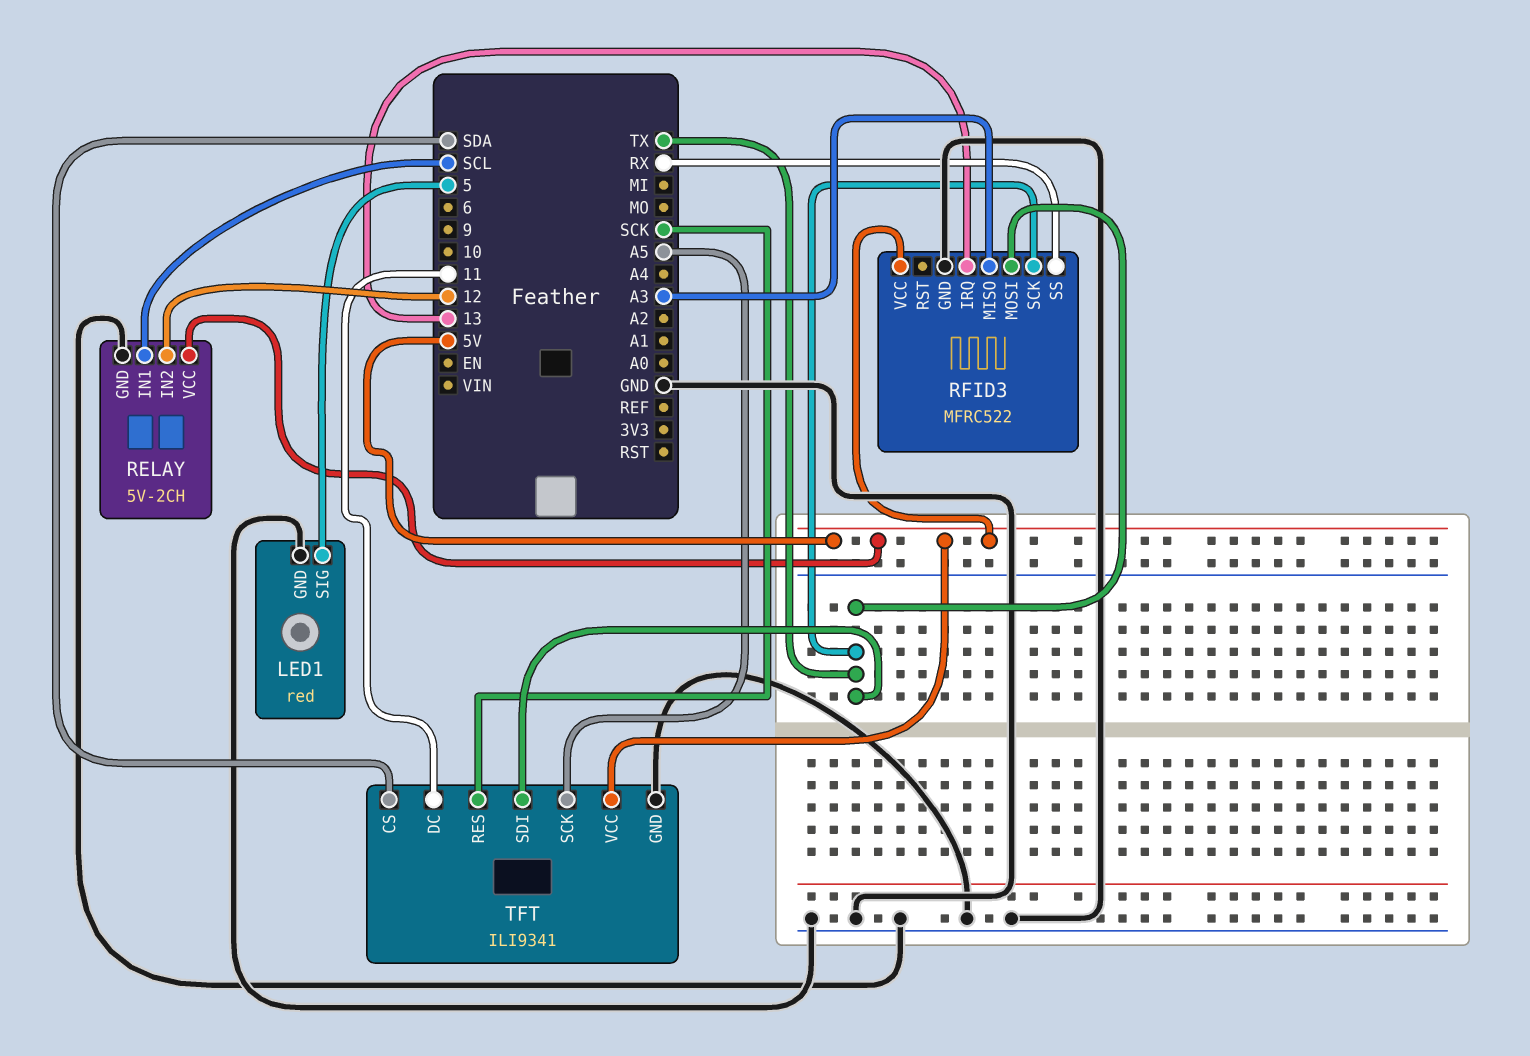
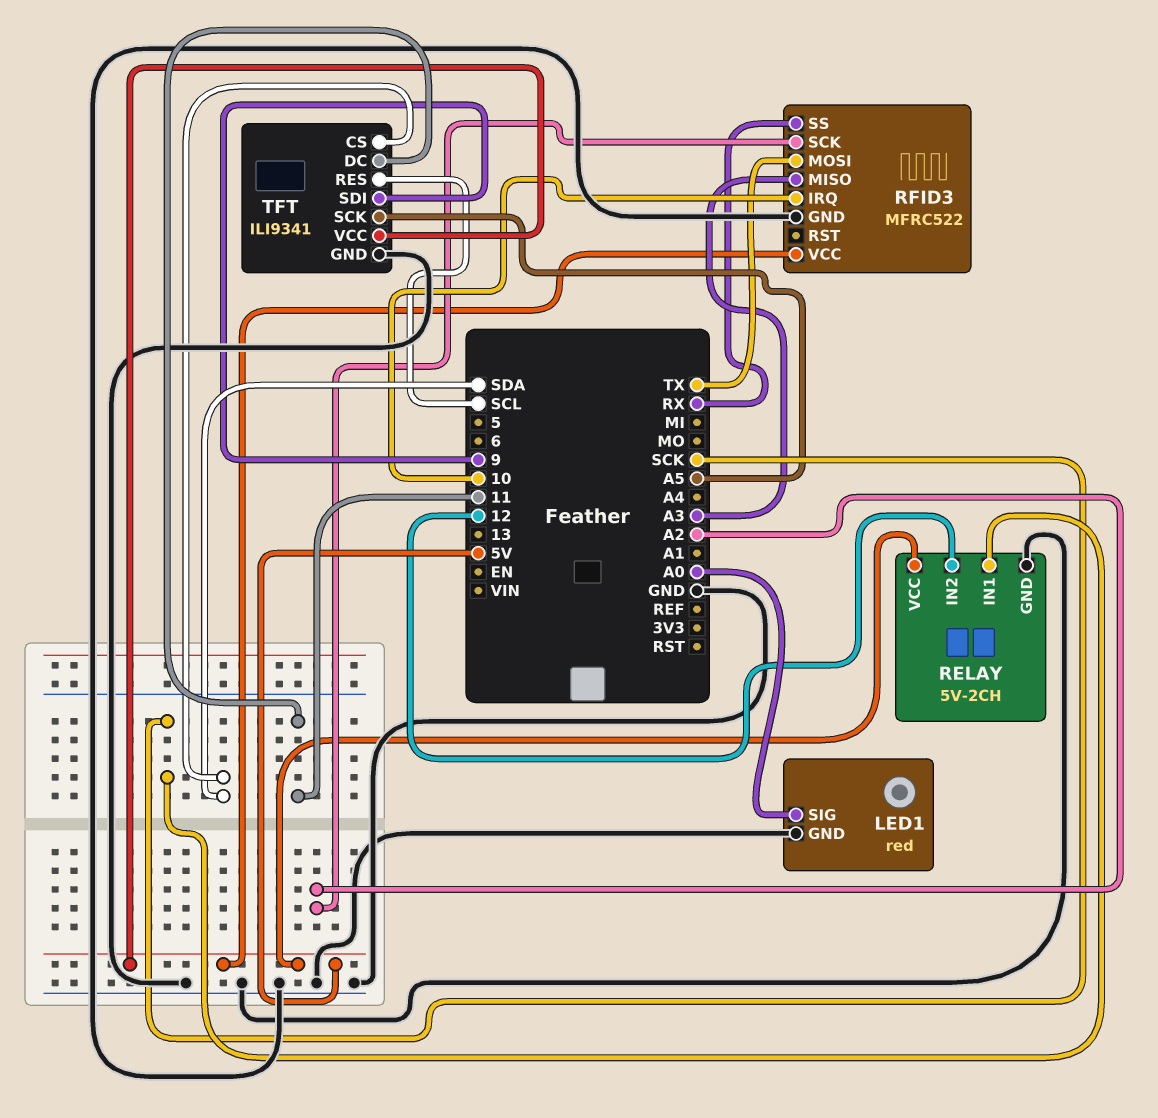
LED1 pin SIG: 5 -> A0
RELAY pin IN1: SCL -> SCK
RFID3 pin IRQ: 13 -> 10
RFID3 pin SCK: TX -> A2
TFT pin RES: SCK -> SCL
TFT pin SDI: TX -> 9

